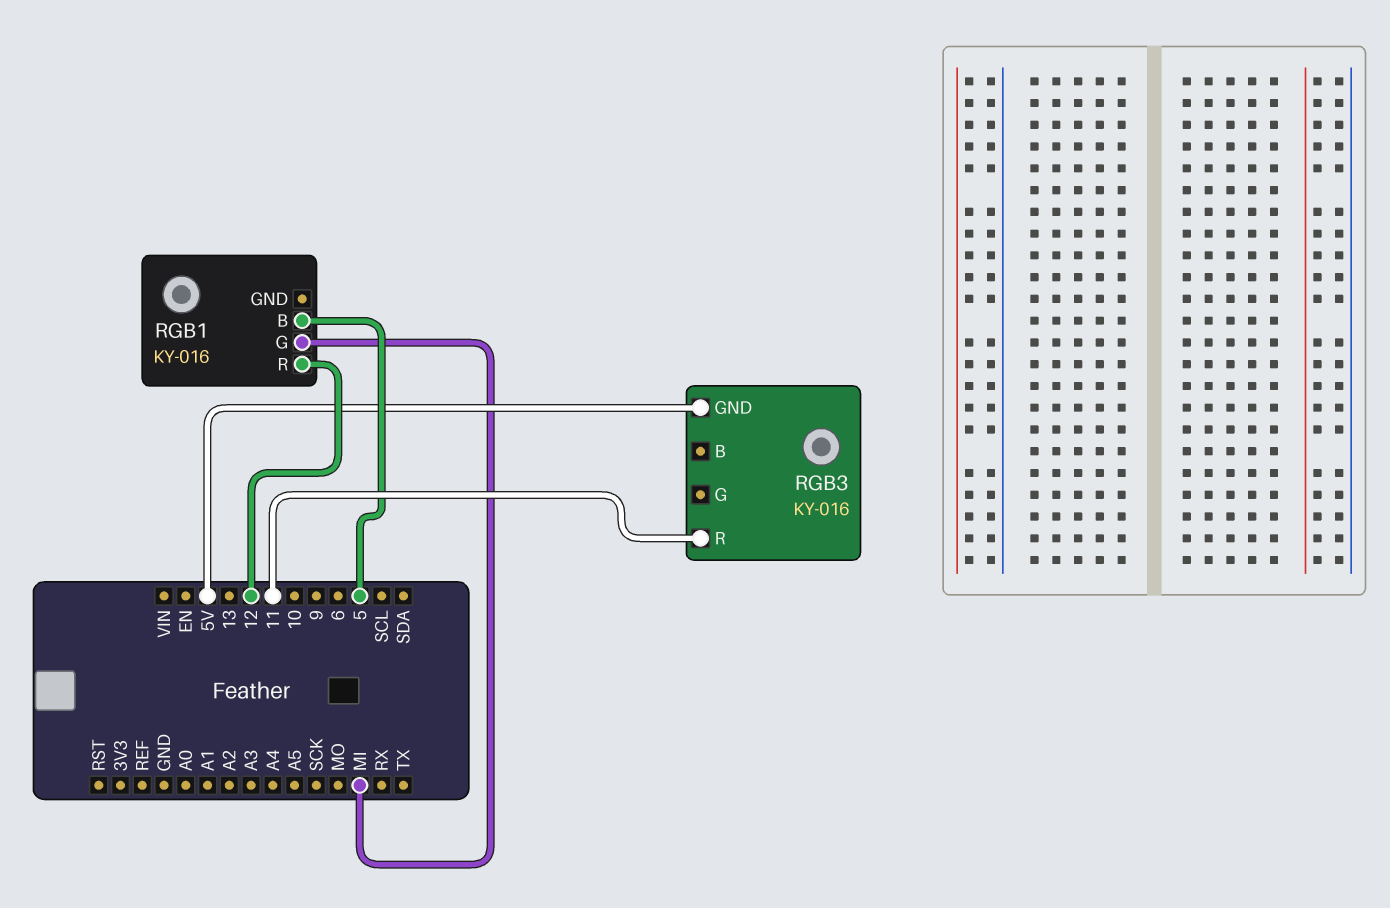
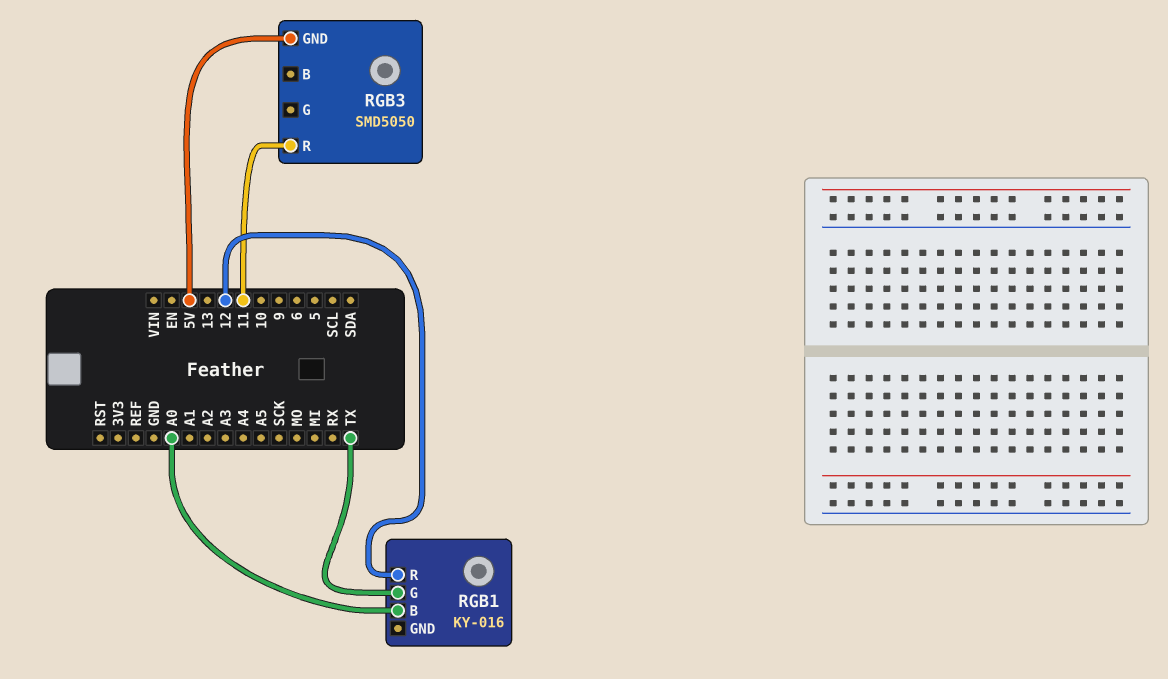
RGB1 pin B: 5 -> A0
RGB1 pin G: MI -> TX
RGB3: KY-016 -> SMD5050

